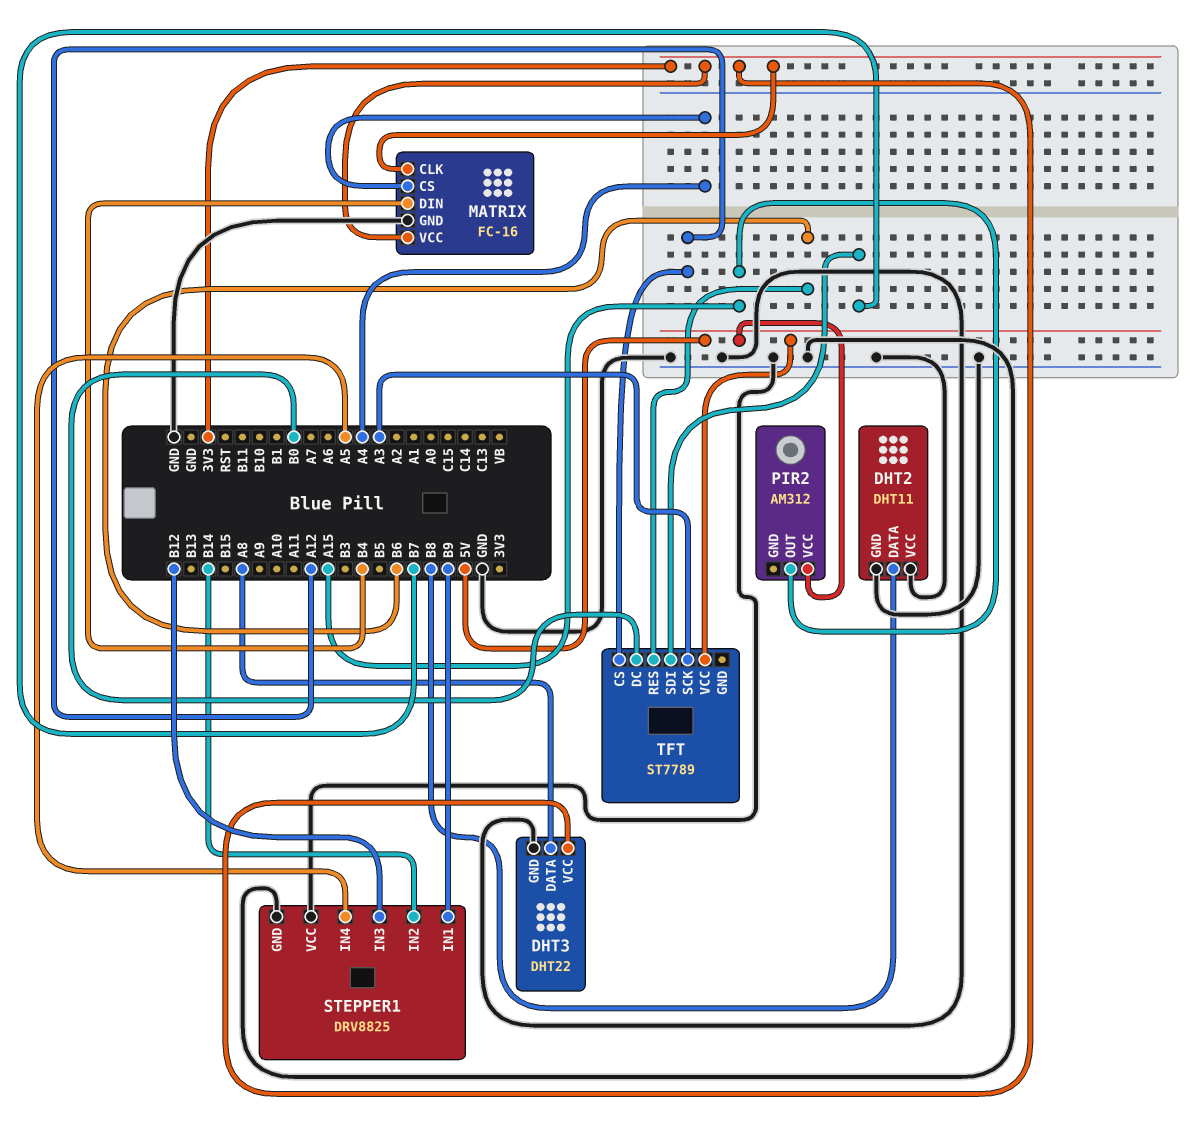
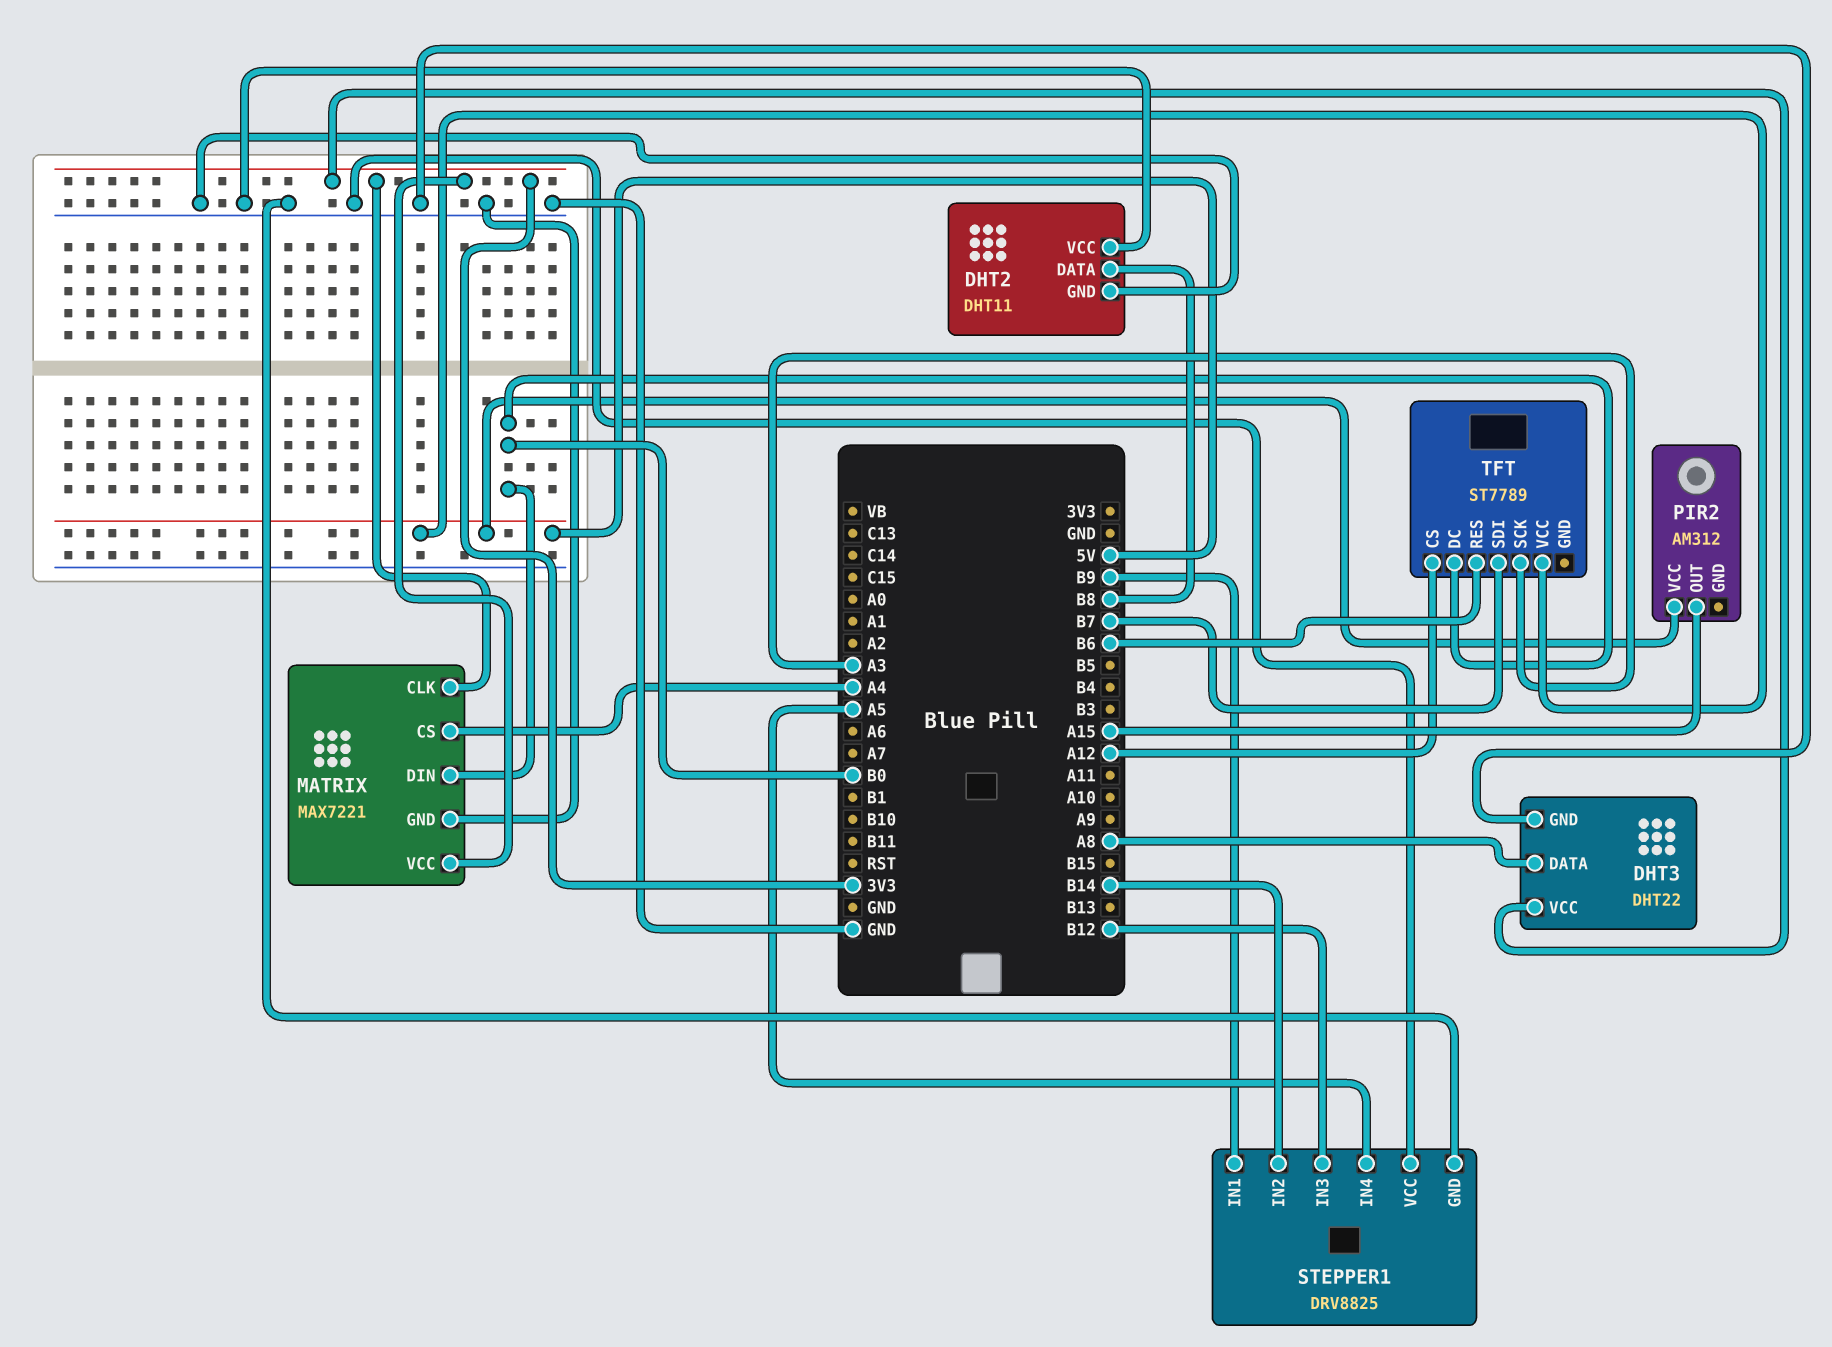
MATRIX: FC-16 -> MAX7221
MATRIX pin DIN: B4 -> B0

